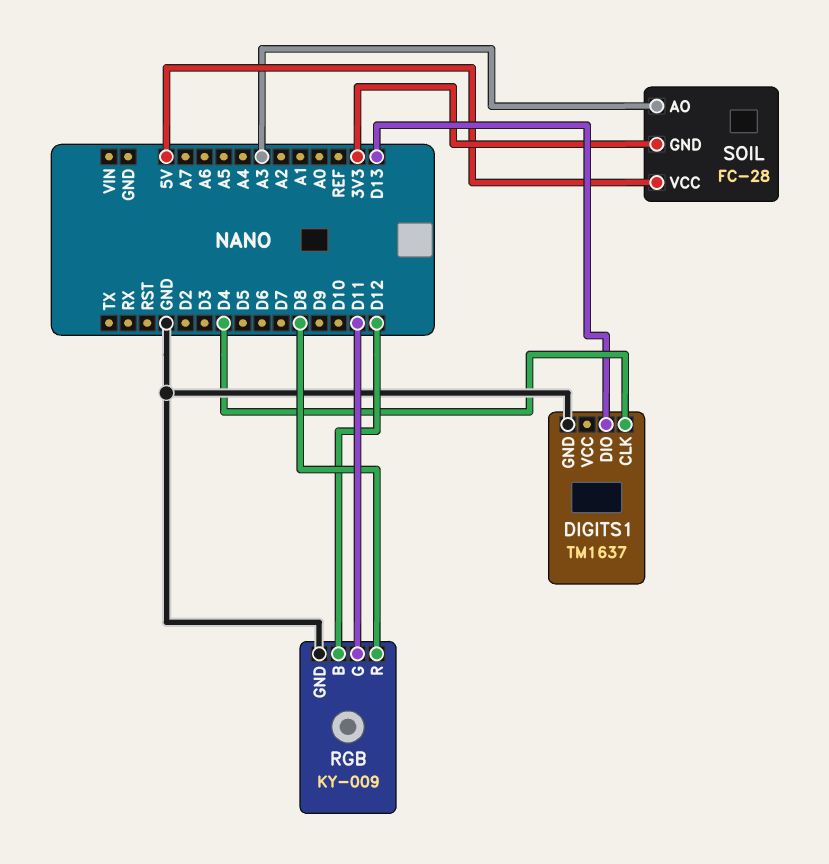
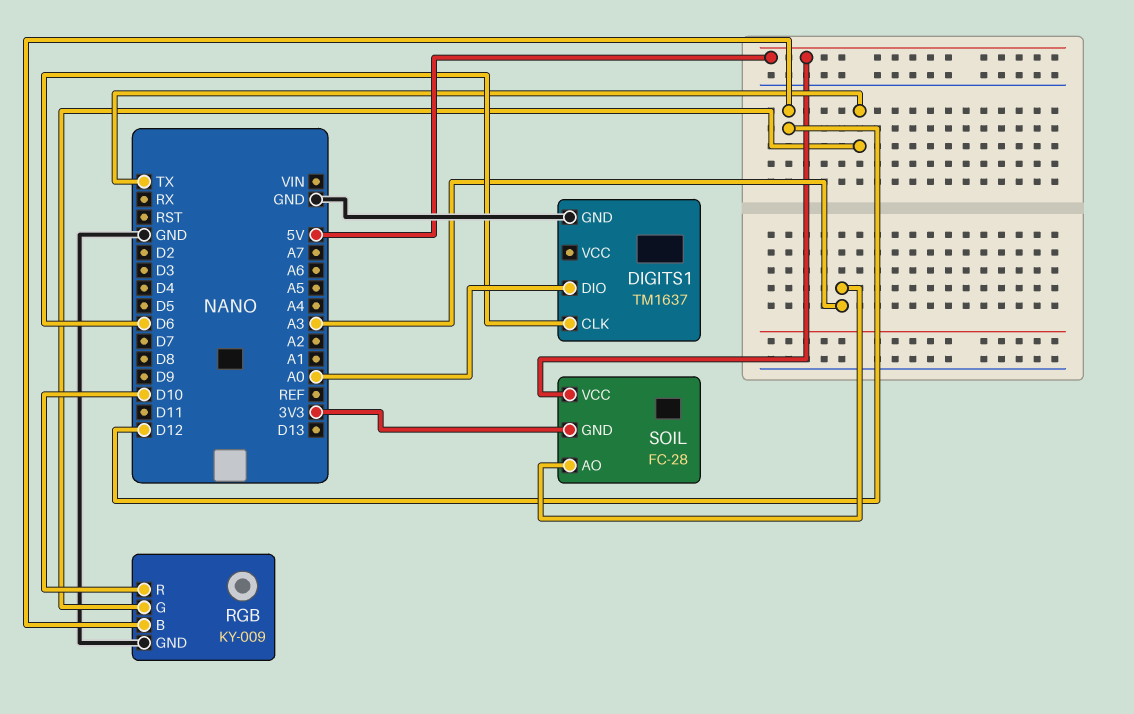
DIGITS1 pin CLK: D4 -> D6
DIGITS1 pin DIO: D13 -> A0
RGB pin G: D11 -> TX
RGB pin R: D8 -> D10

